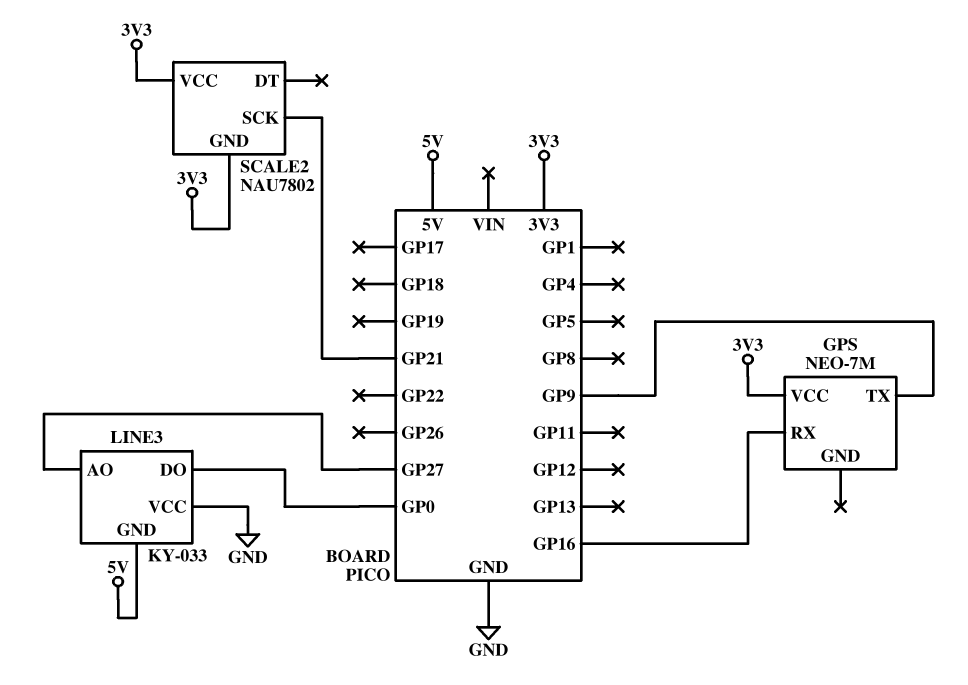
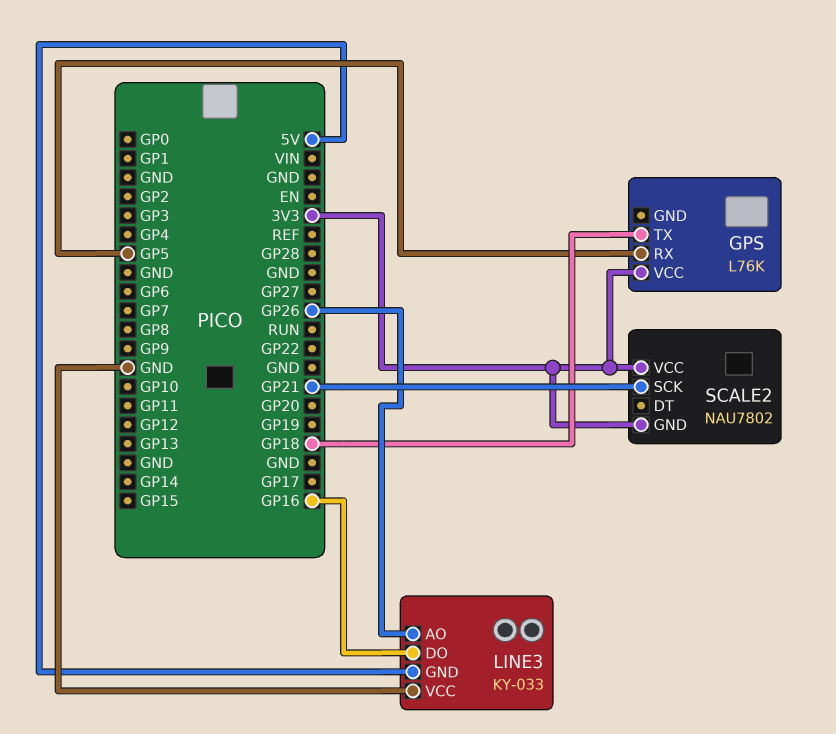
GPS: NEO-7M -> L76K
GPS pin RX: GP16 -> GP5
GPS pin TX: GP9 -> GP18
LINE3 pin AO: GP27 -> GP26
LINE3 pin DO: GP0 -> GP16

